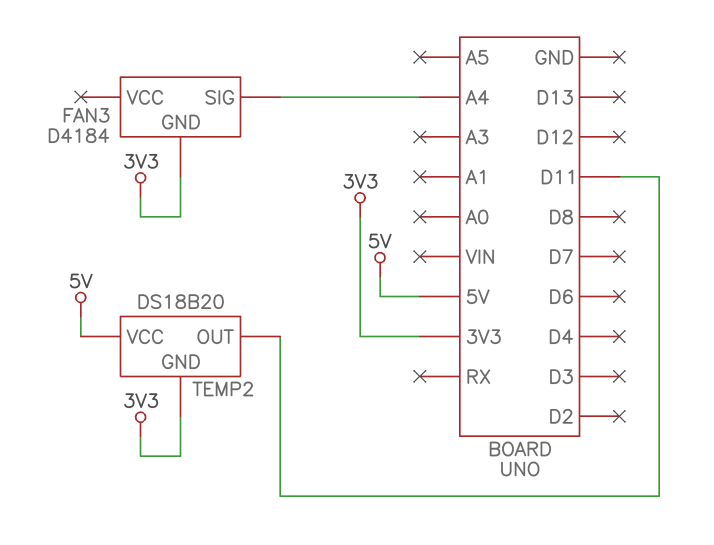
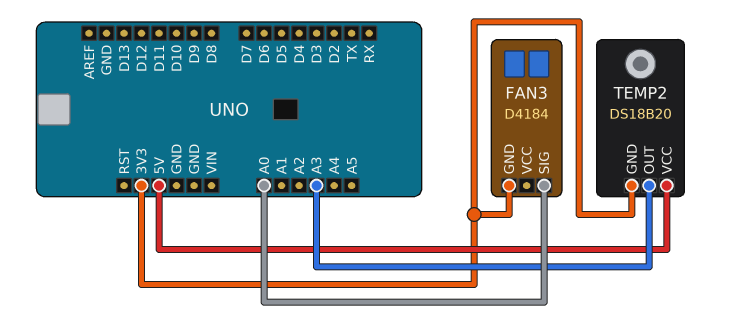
FAN3 pin SIG: A4 -> A0
TEMP2 pin OUT: D11 -> A3

